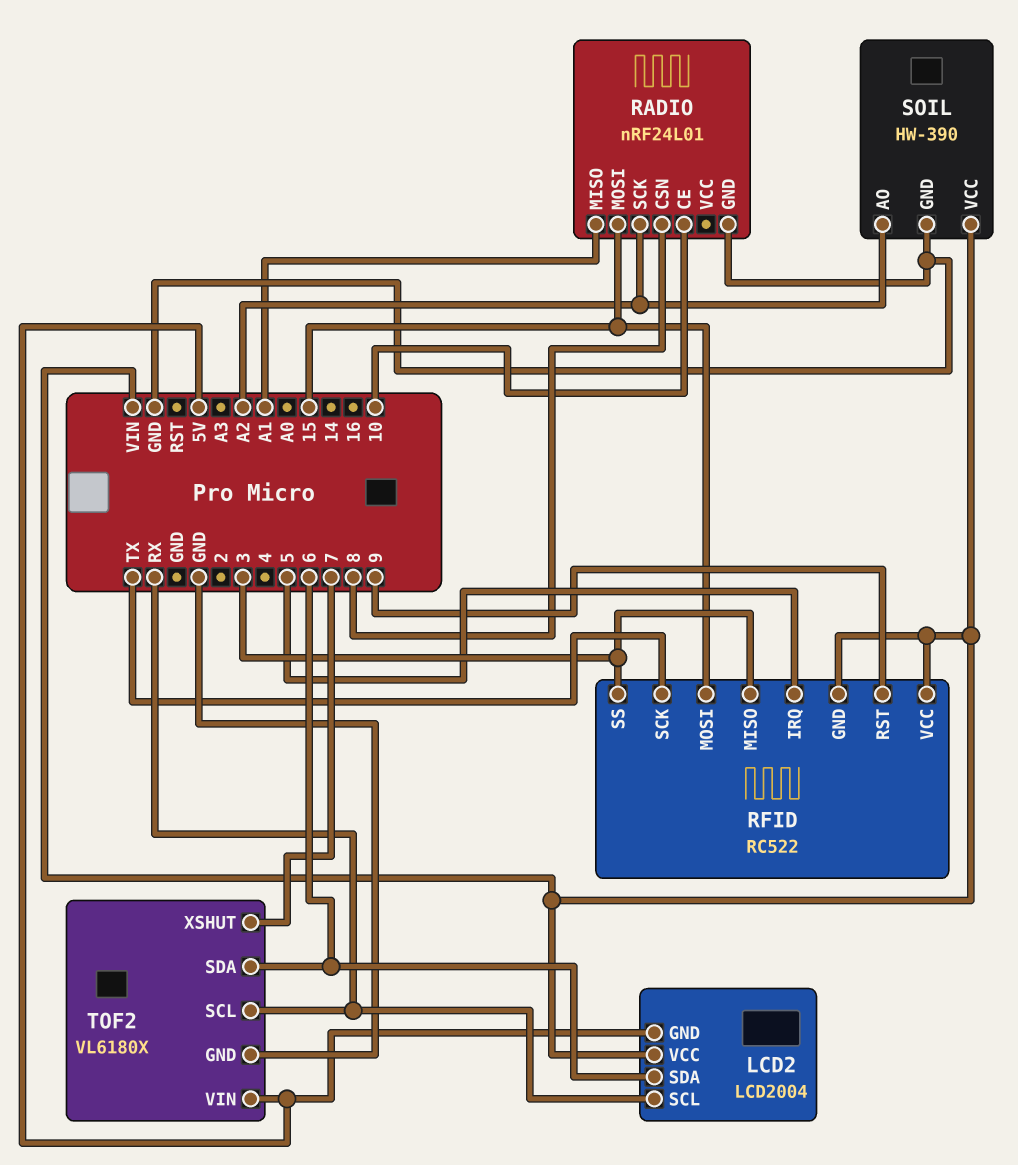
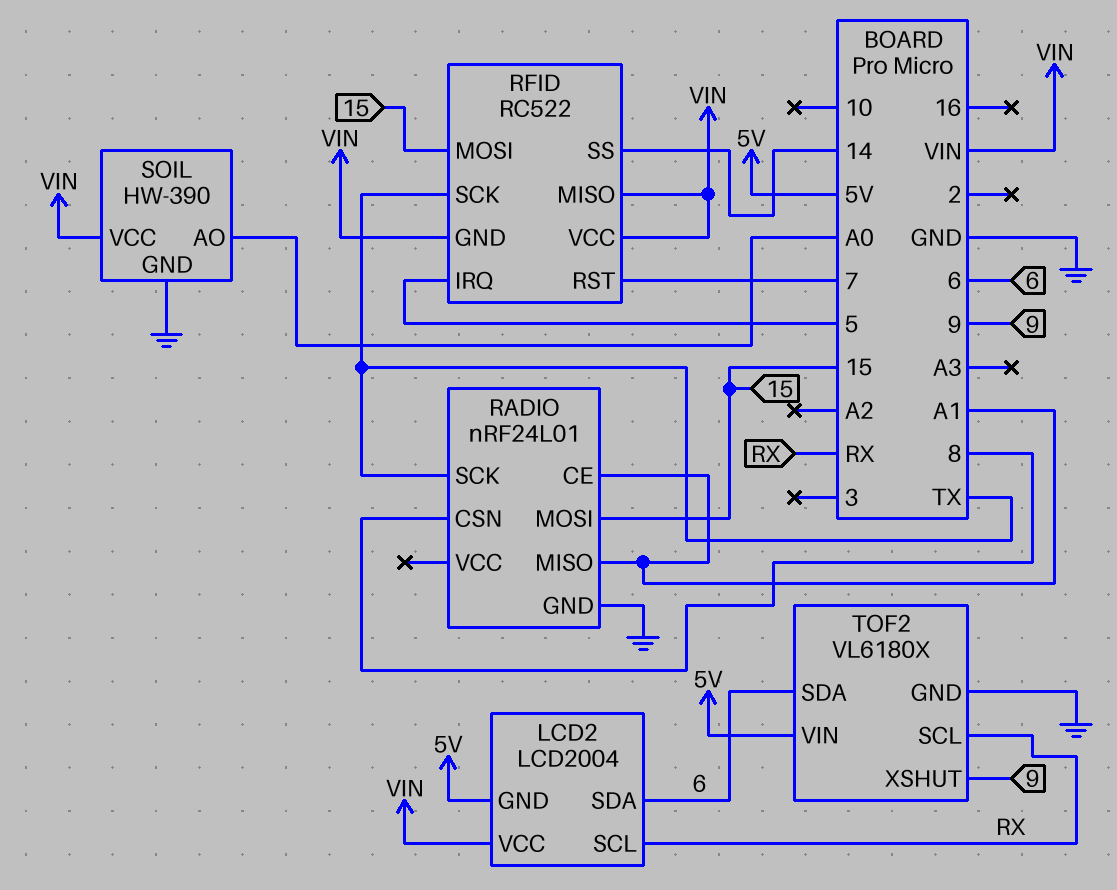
RADIO pin CE: 10 -> A1
RADIO pin SCK: A2 -> TX
RFID pin MISO: 3 -> VIN
RFID pin RST: 9 -> 7
RFID pin SS: 3 -> 14
SOIL pin AO: A2 -> A0
TOF2 pin XSHUT: 7 -> 9

